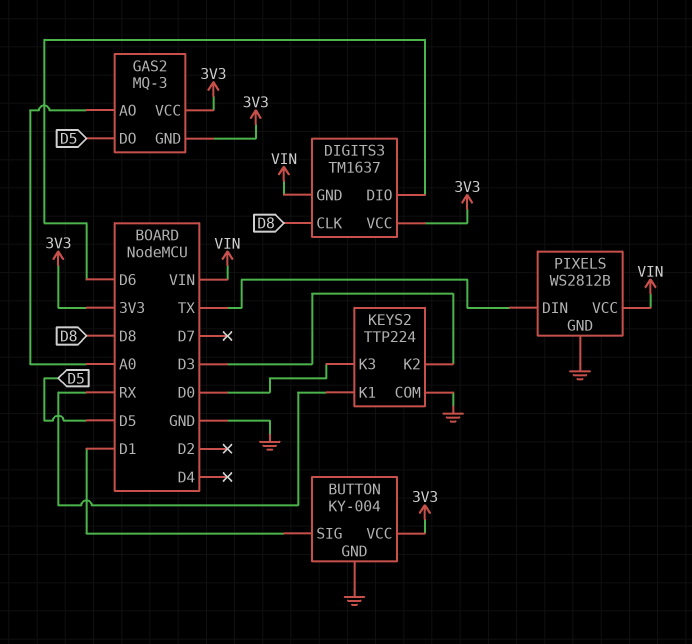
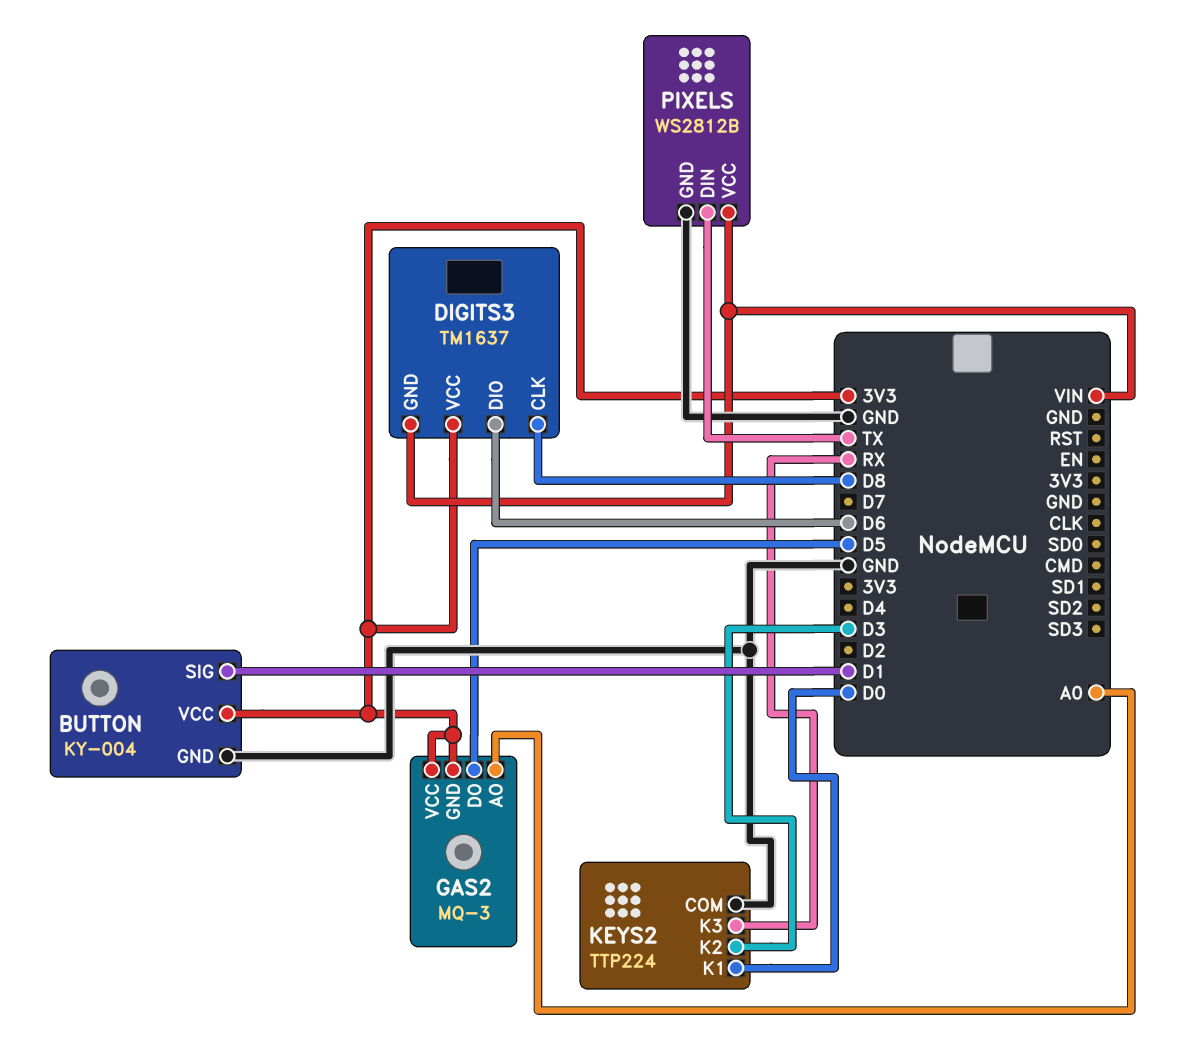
KEYS2 pin K1: RX -> D0
KEYS2 pin K3: D0 -> RX

